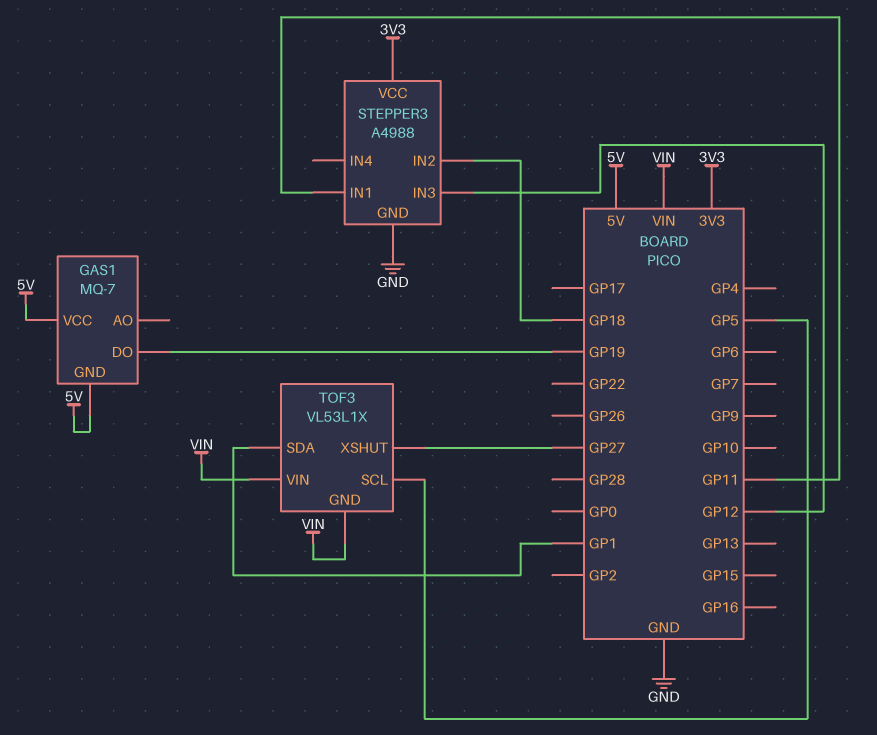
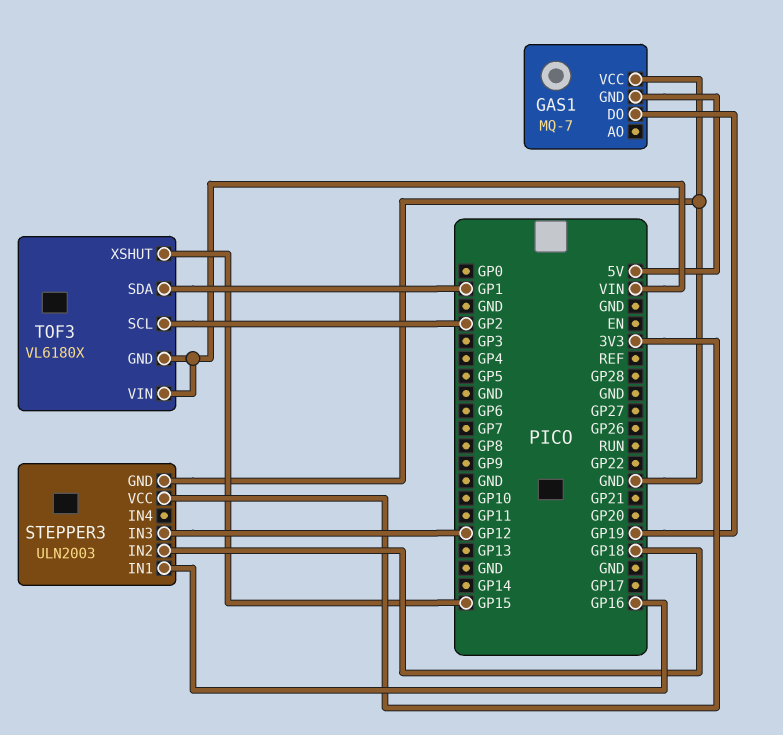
GAS1 pin VCC: 5V -> GND
STEPPER3: A4988 -> ULN2003
STEPPER3 pin IN1: GP11 -> GP16
TOF3: VL53L1X -> VL6180X
TOF3 pin SCL: GP5 -> GP2
TOF3 pin XSHUT: GP27 -> GP15

